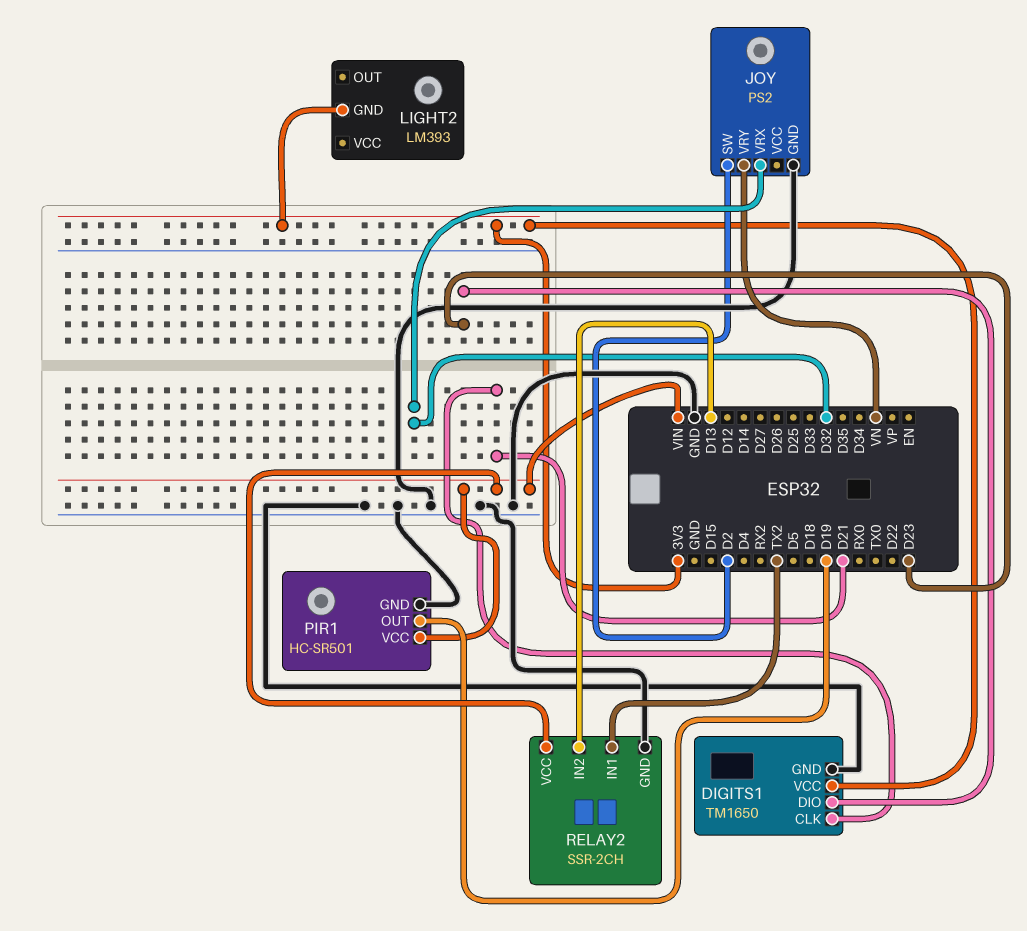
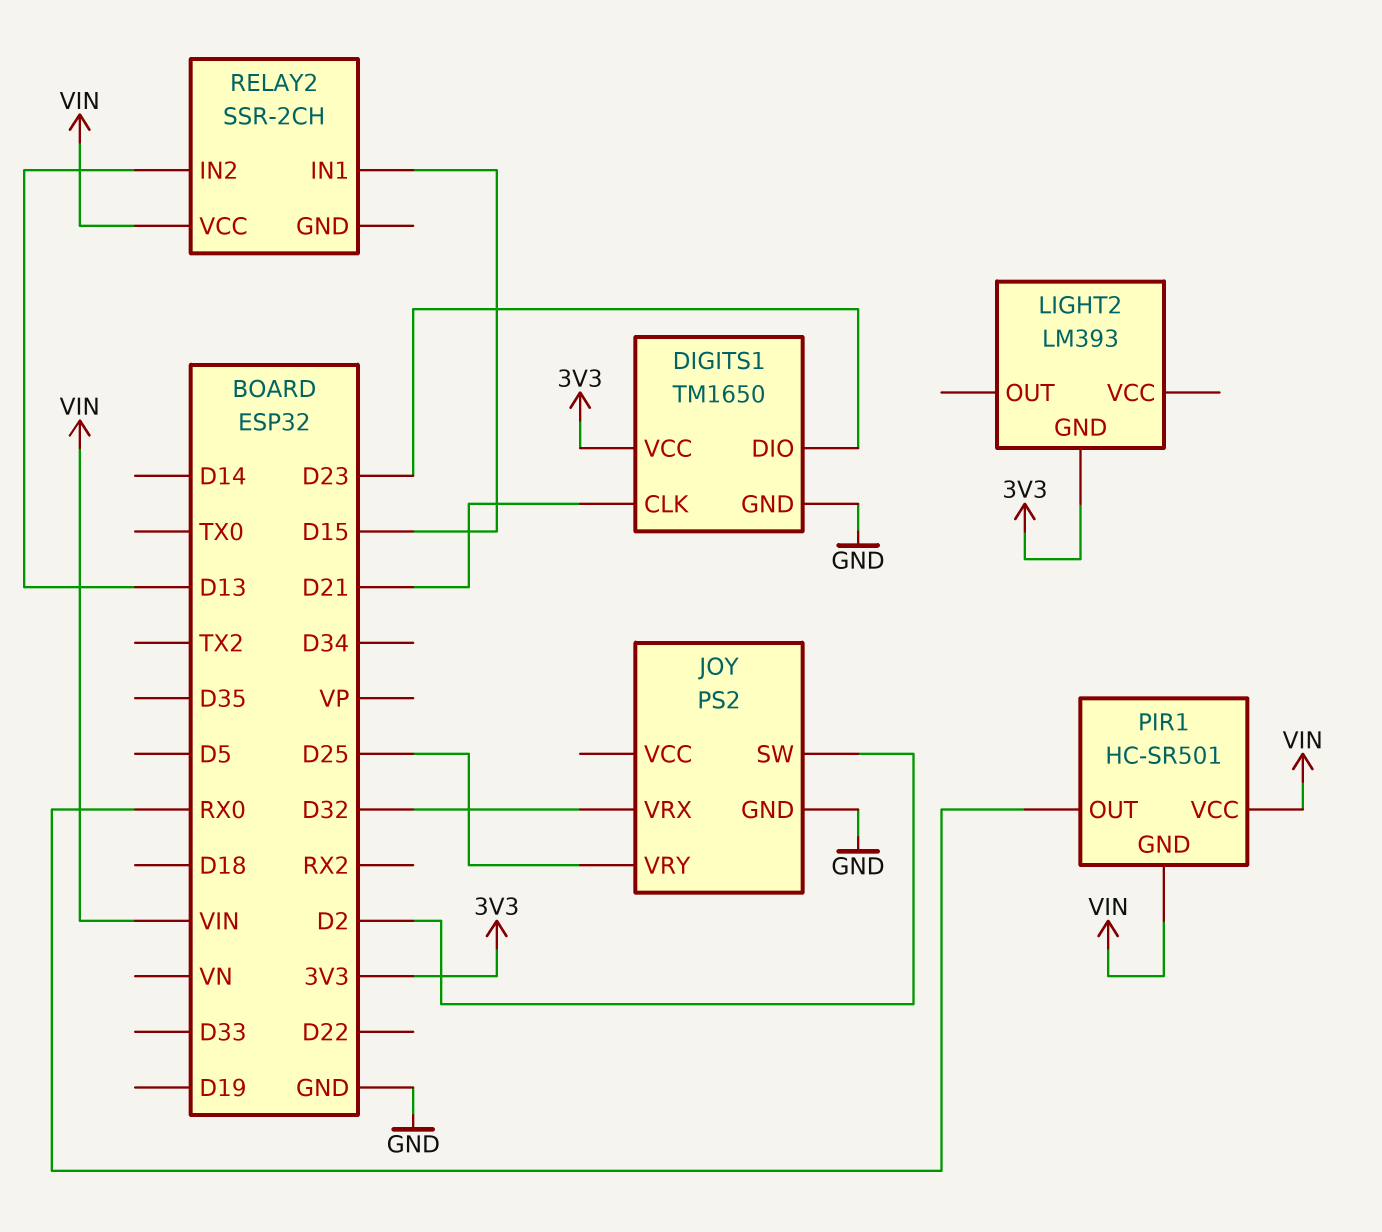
JOY pin VRY: VN -> D25
PIR1 pin GND: GND -> VIN
PIR1 pin OUT: D19 -> RX0
RELAY2 pin GND: GND -> none
RELAY2 pin IN1: TX2 -> D15

